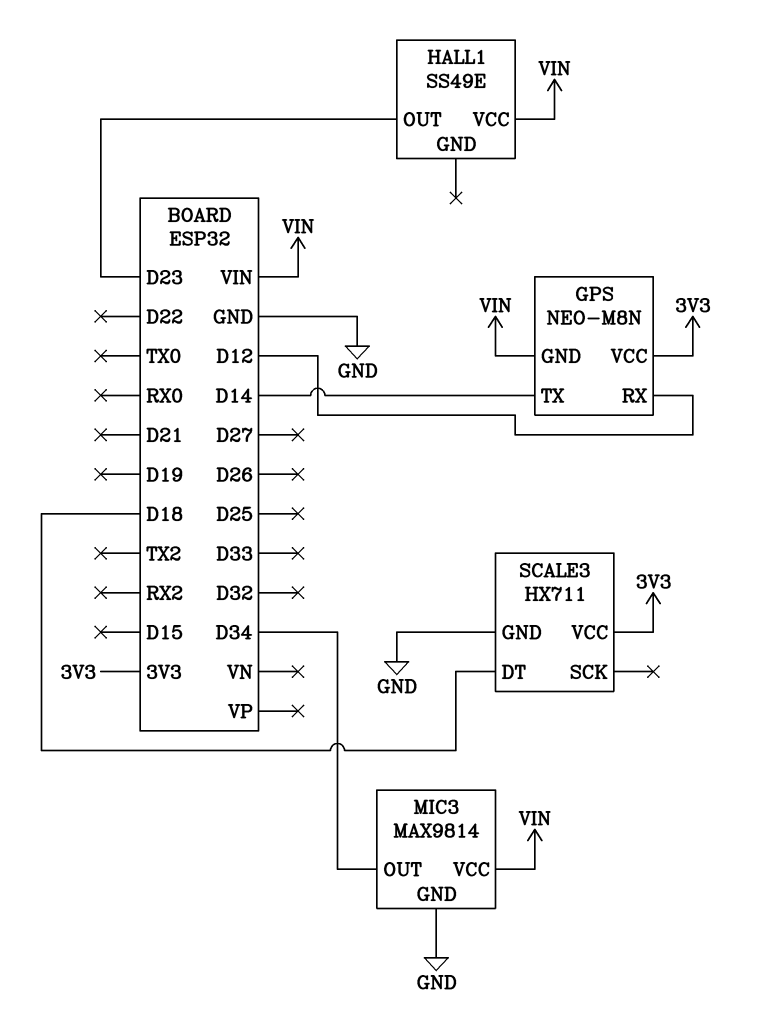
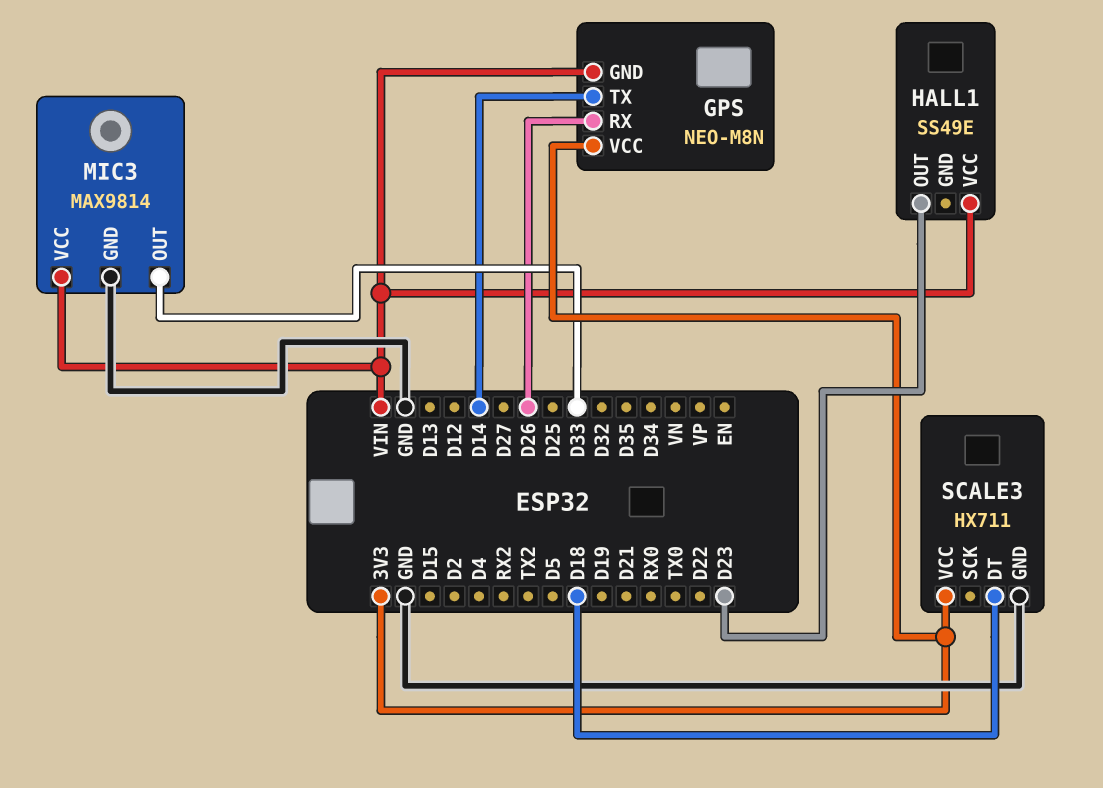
GPS pin RX: D12 -> D26
MIC3 pin OUT: D34 -> D33

